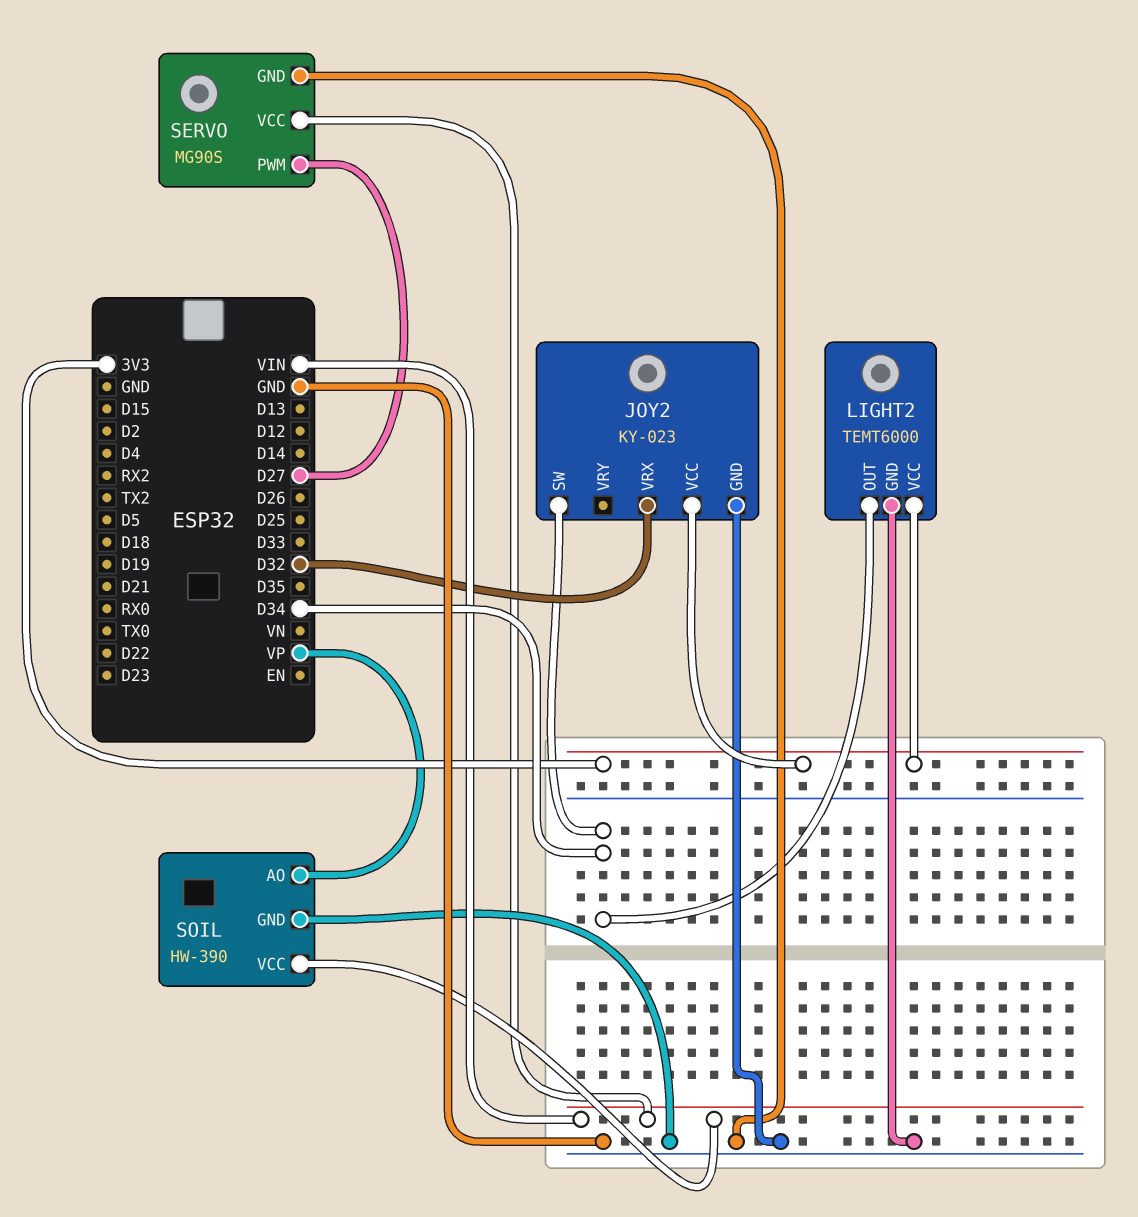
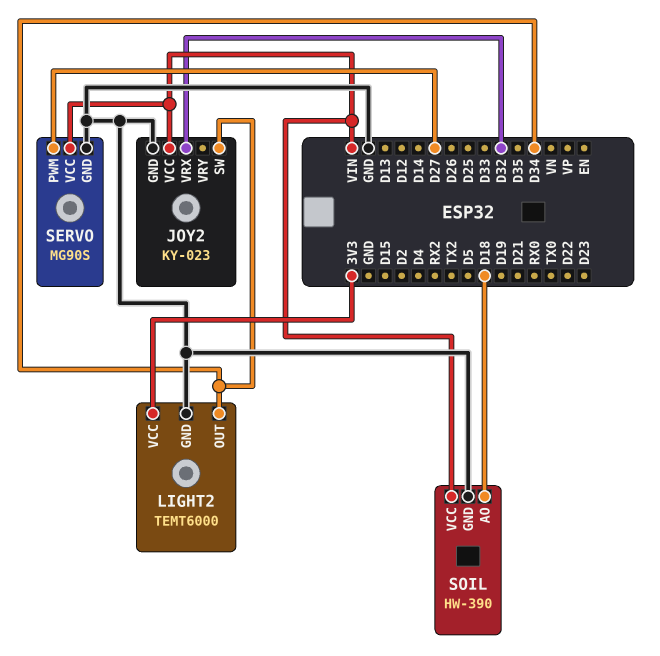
JOY2 pin VCC: 3V3 -> VIN
SOIL pin AO: VP -> D18

